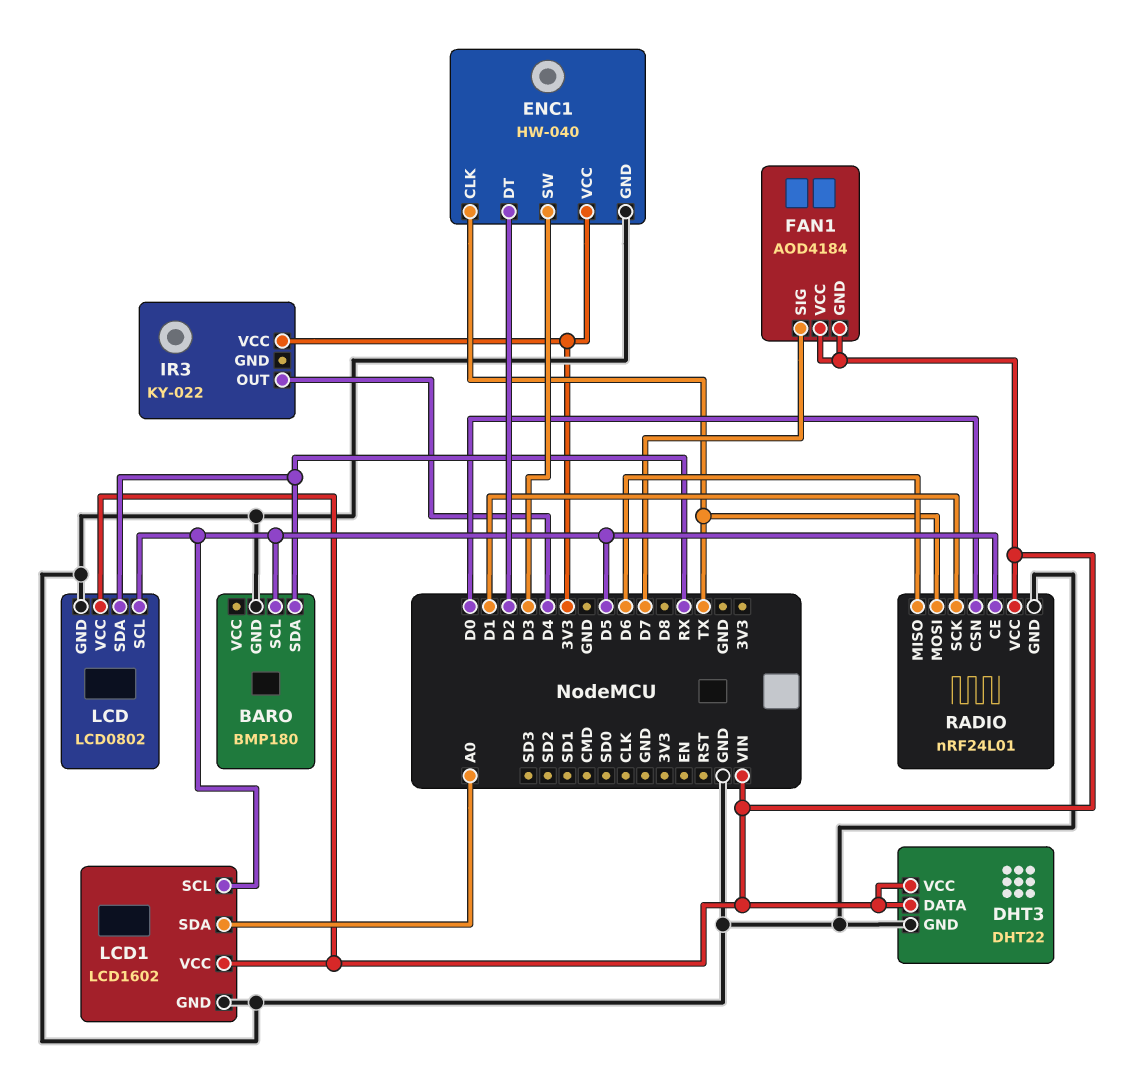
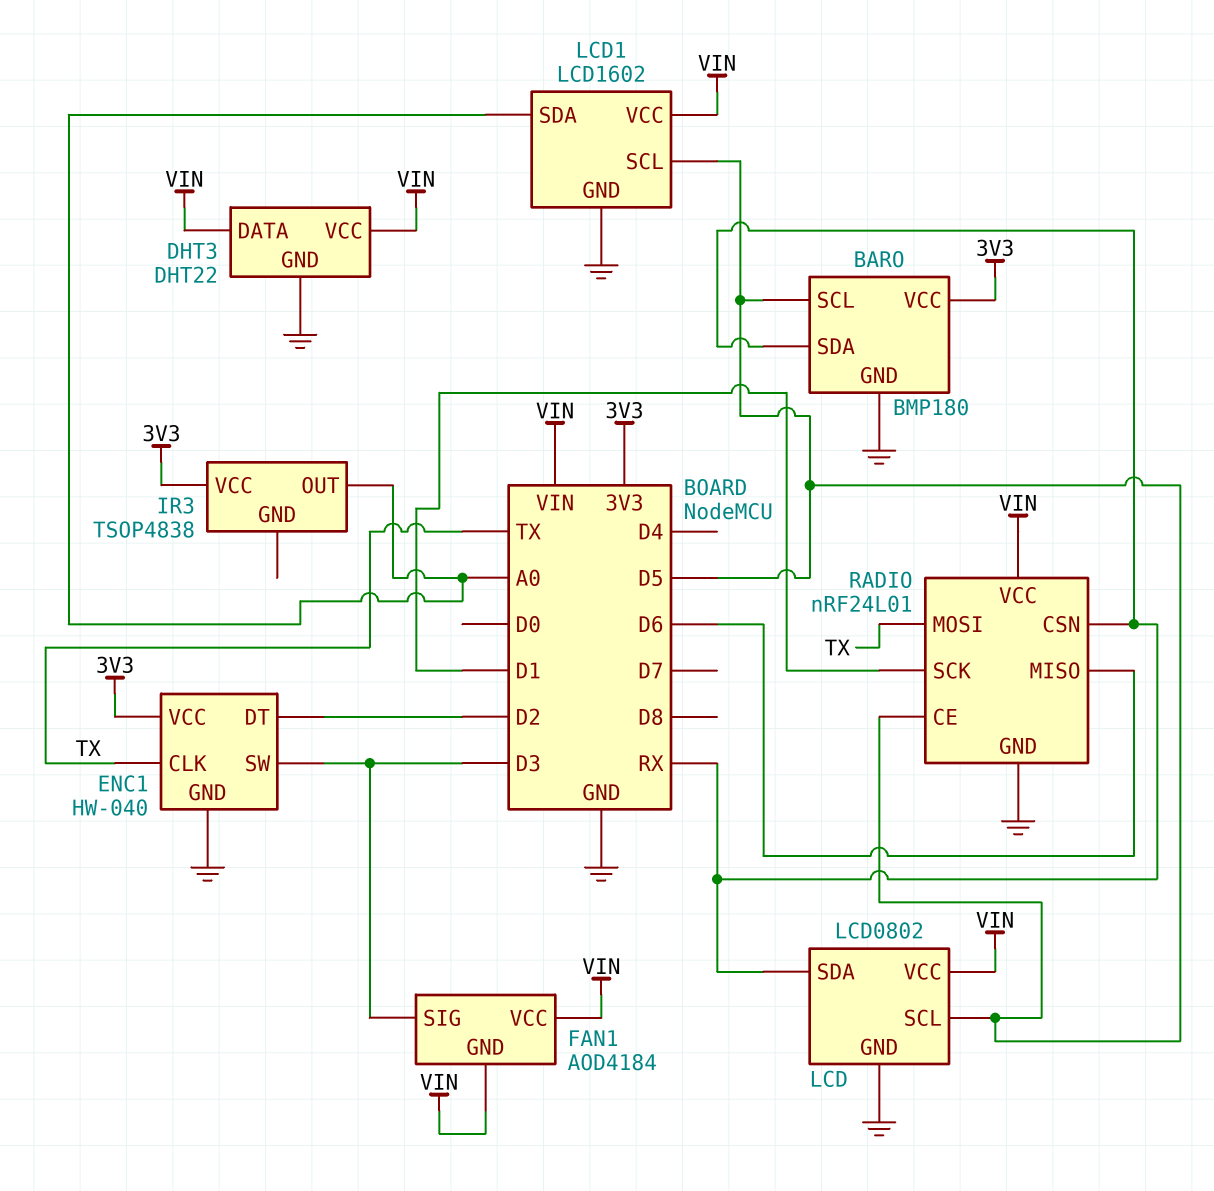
BARO pin VCC: none -> 3V3
FAN1 pin SIG: D7 -> D3
IR3: KY-022 -> TSOP4838
IR3 pin OUT: D4 -> A0
RADIO pin CSN: D0 -> RX

